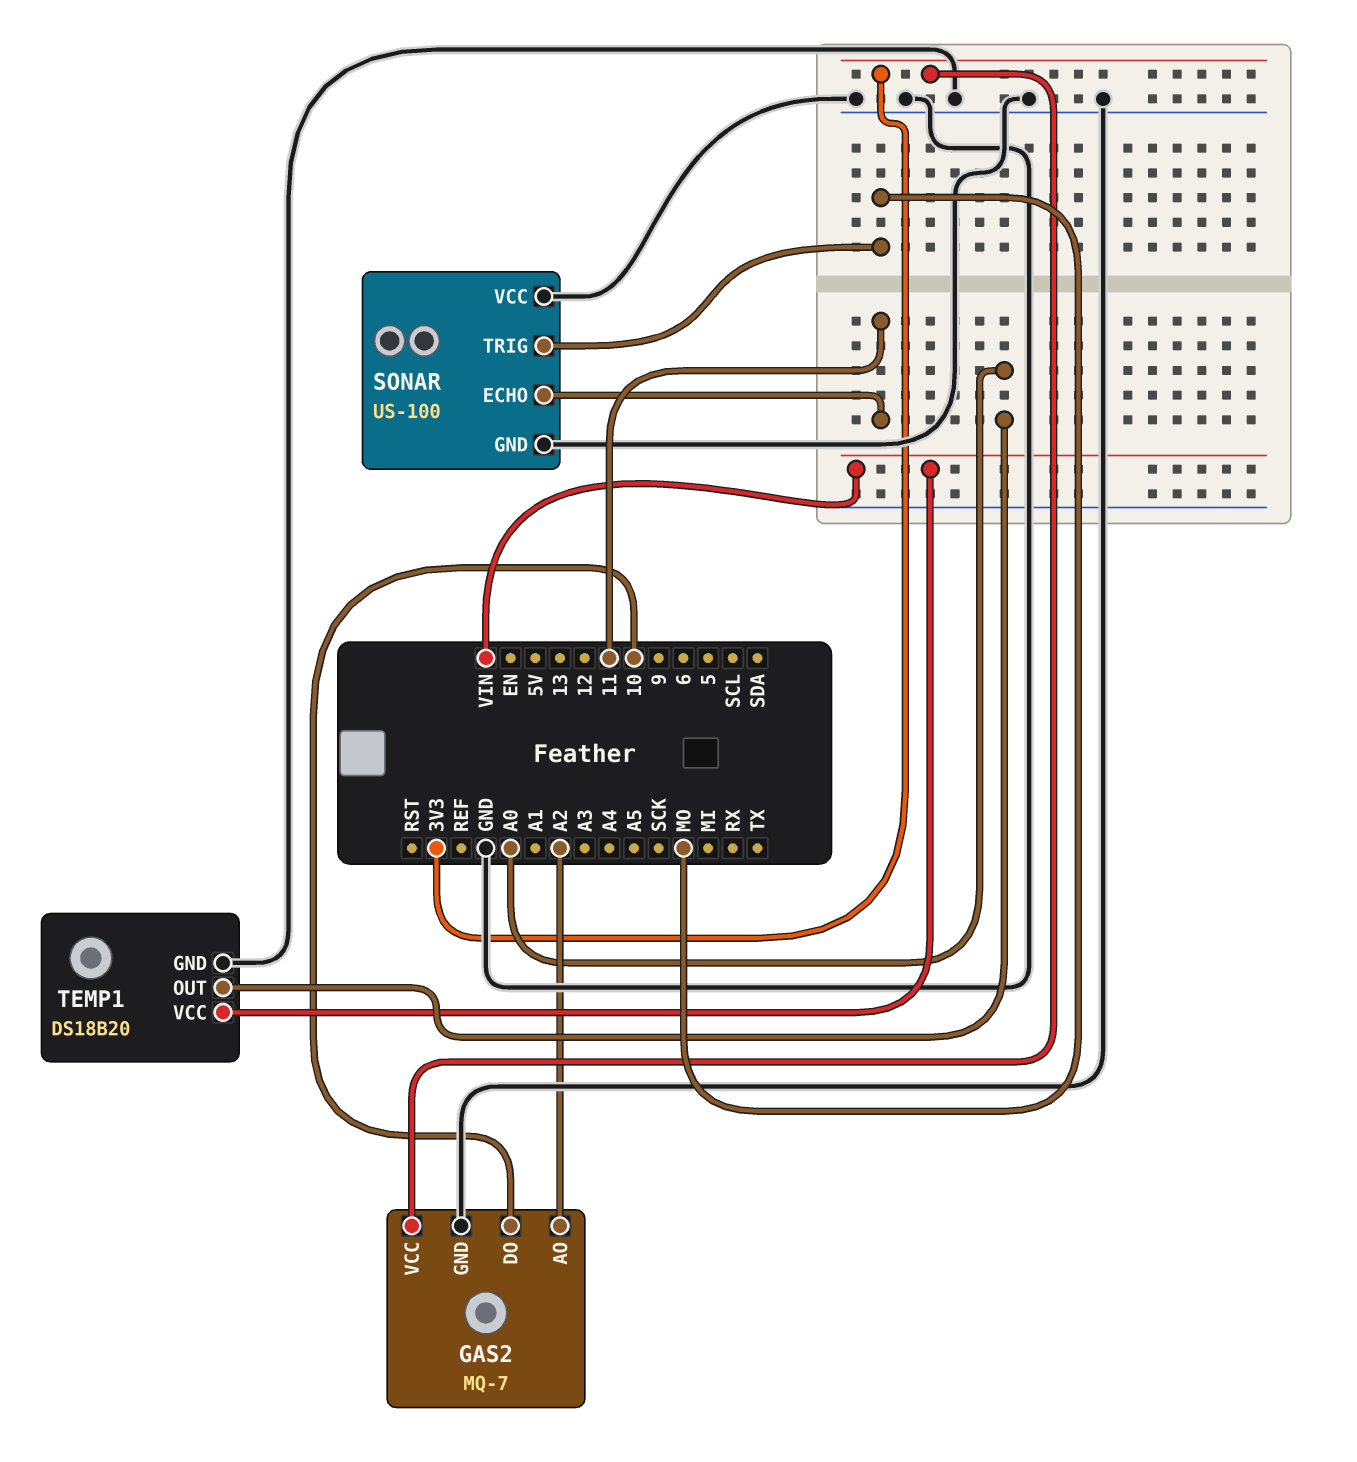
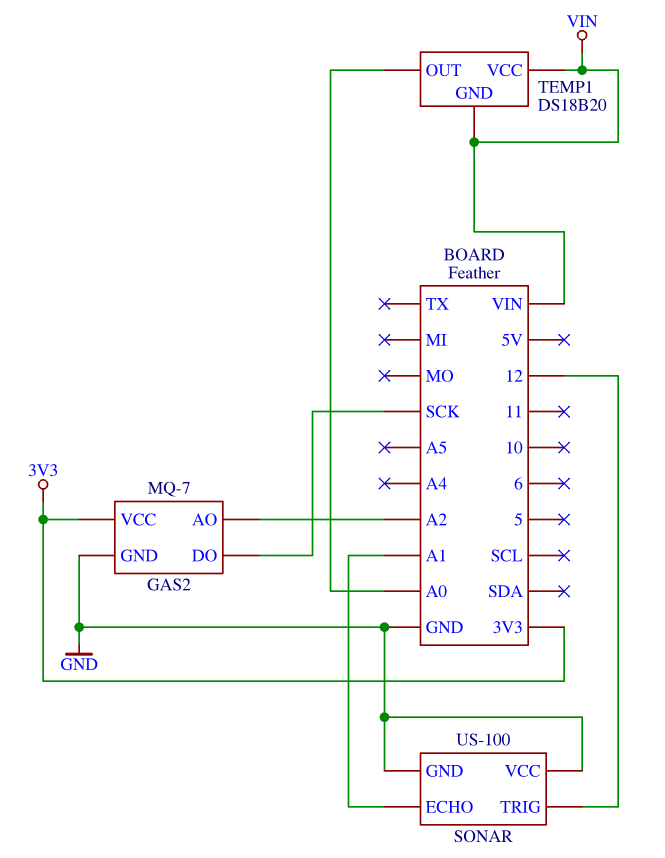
GAS2 pin DO: 10 -> SCK
SONAR pin ECHO: 11 -> A1
SONAR pin TRIG: MO -> 12
TEMP1 pin GND: GND -> VIN

